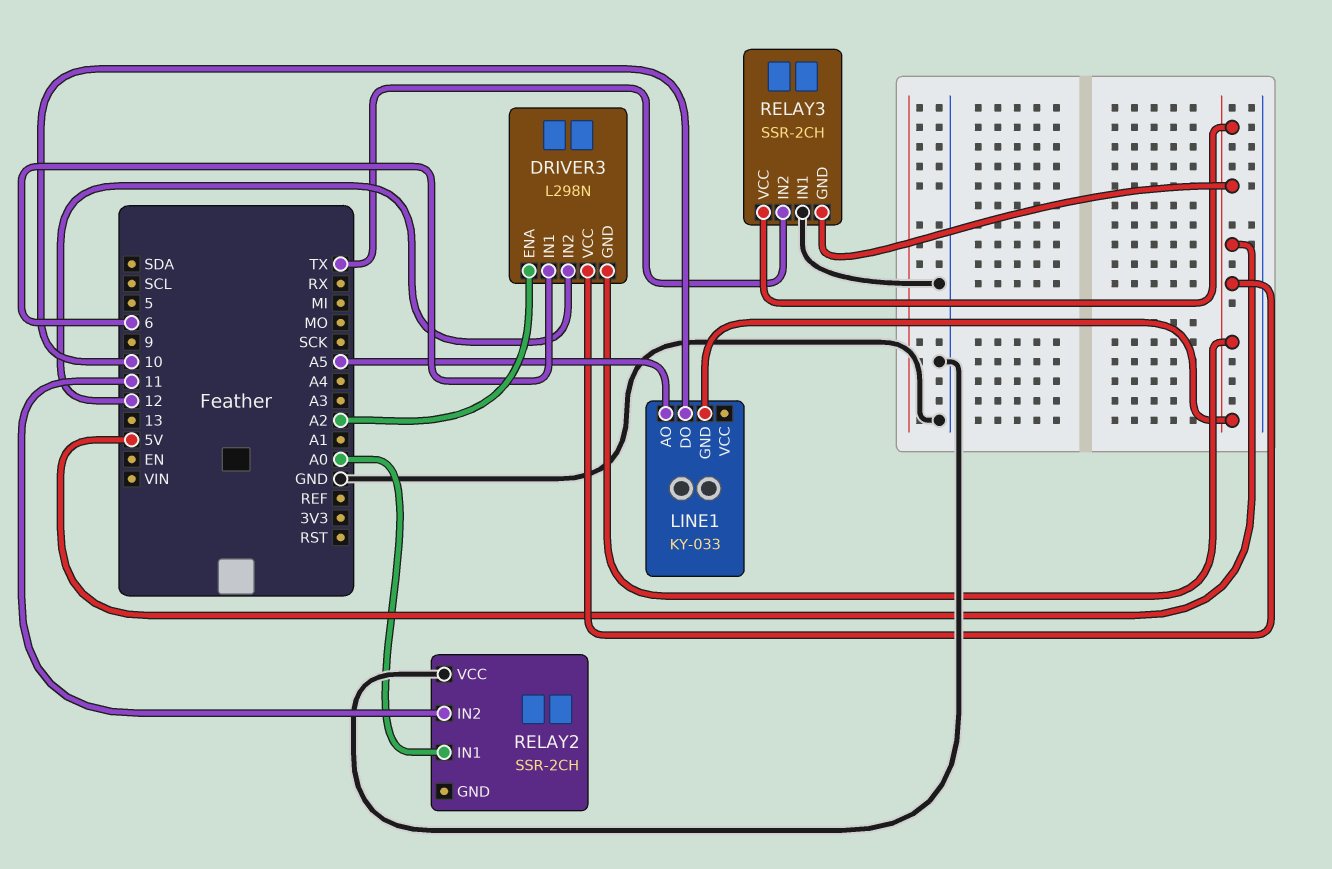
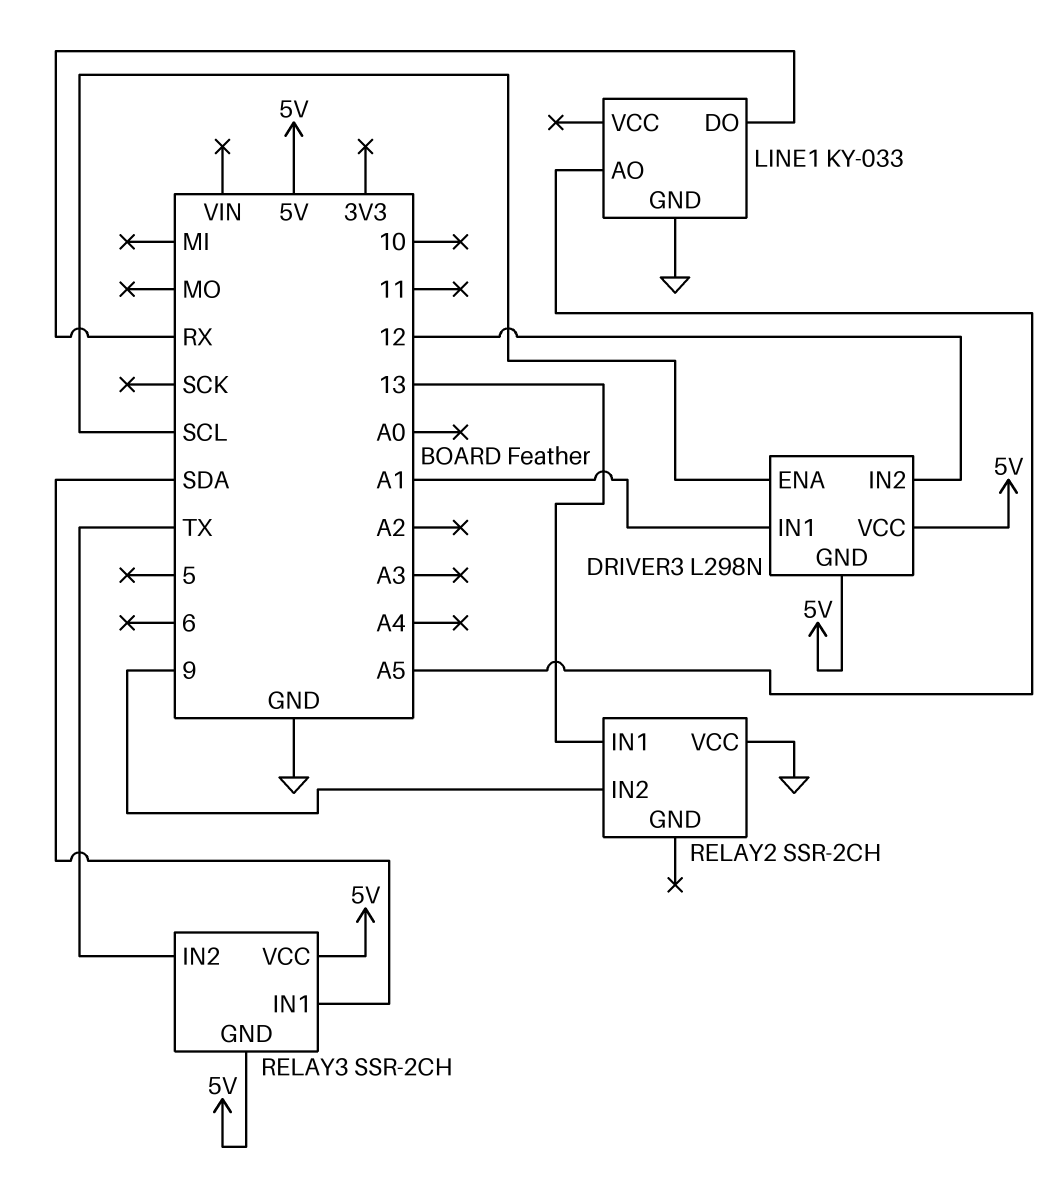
DRIVER3 pin ENA: A2 -> SCL
DRIVER3 pin IN1: 6 -> A1
LINE1 pin DO: 10 -> RX
LINE1 pin GND: 5V -> GND
RELAY2 pin IN1: A0 -> 13
RELAY2 pin IN2: 11 -> 9
RELAY3 pin IN1: GND -> SDA

